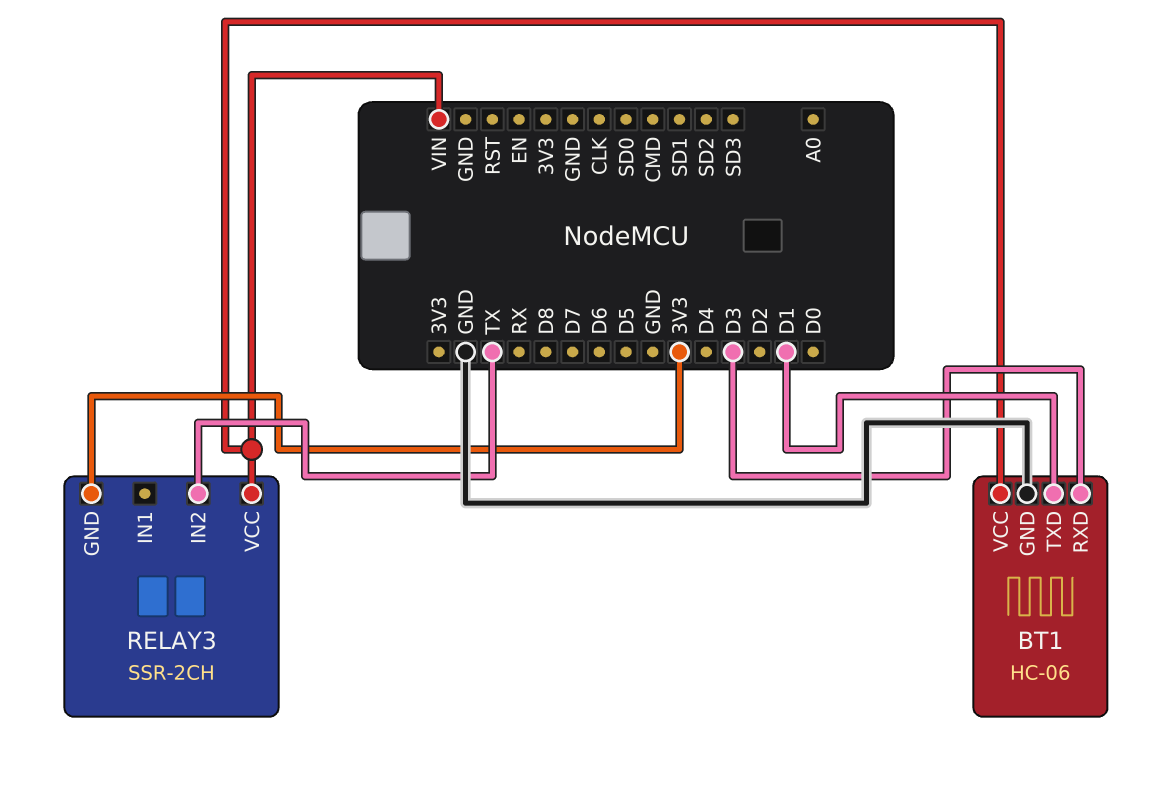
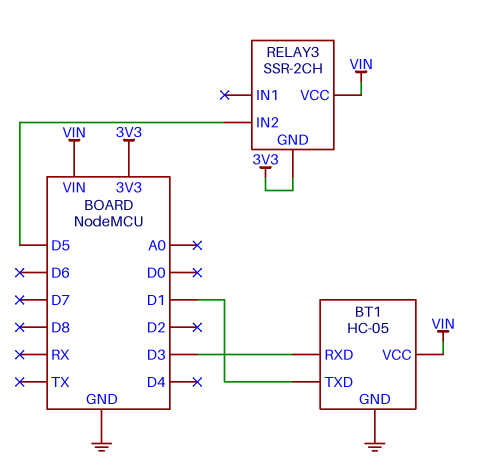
BT1: HC-06 -> HC-05
RELAY3 pin IN2: TX -> D5

